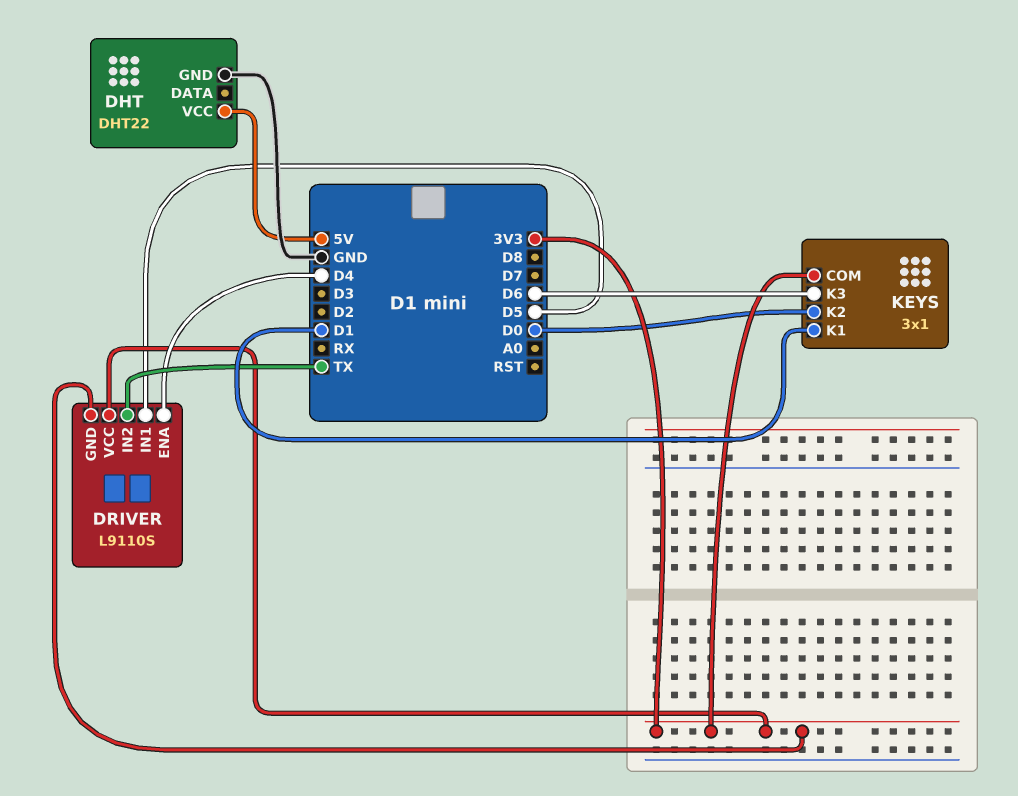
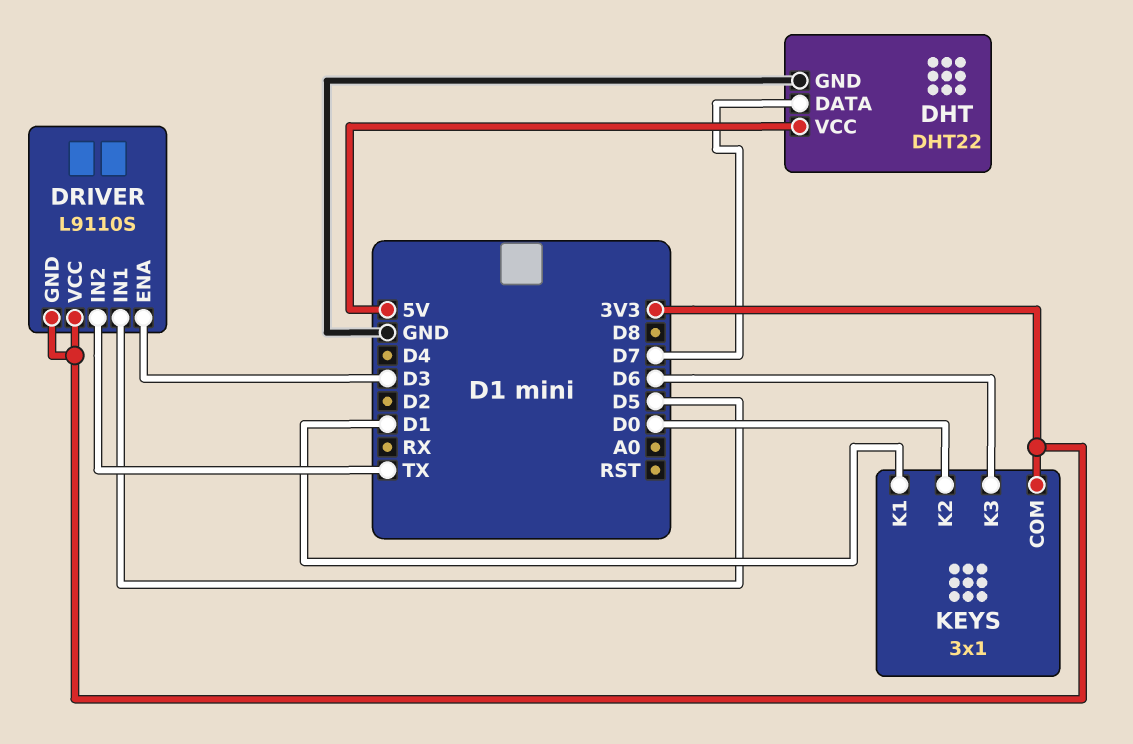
DHT pin DATA: none -> D7
DRIVER pin ENA: D4 -> D3

